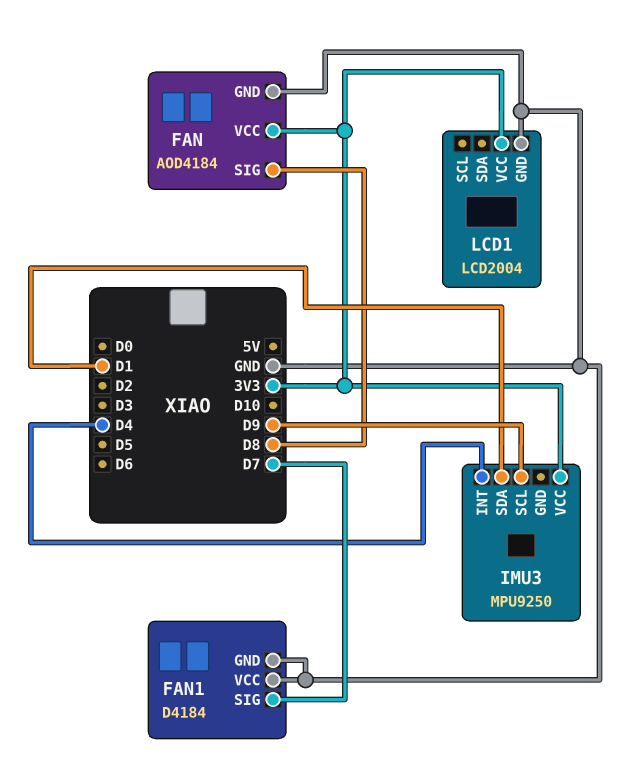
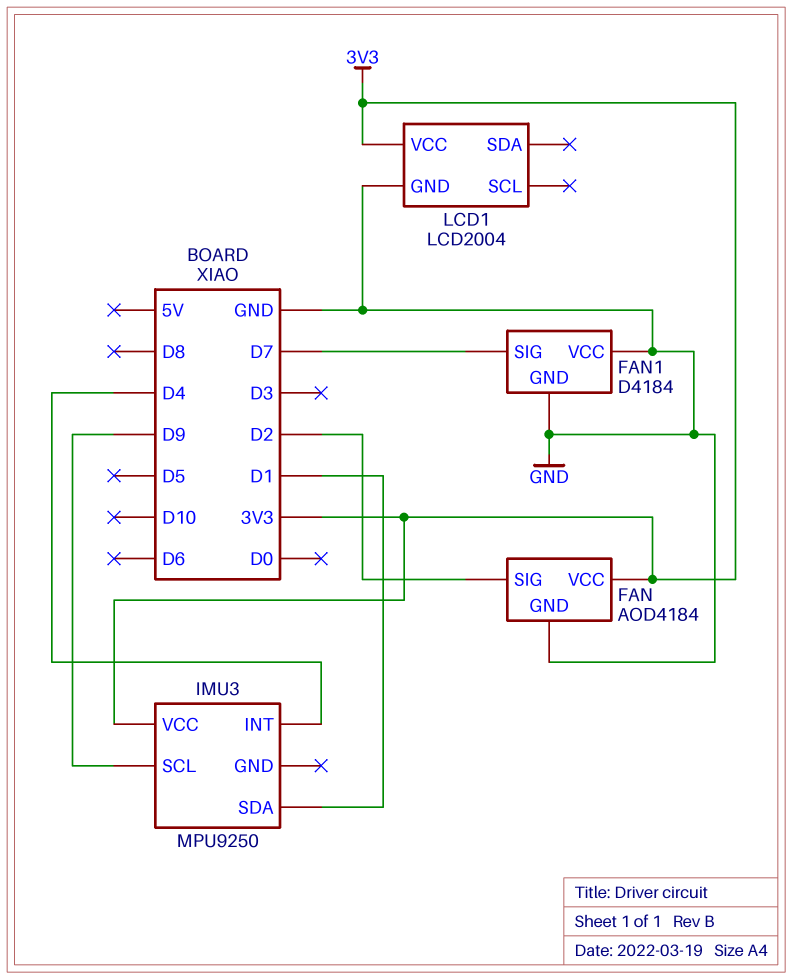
FAN pin SIG: D8 -> D2

